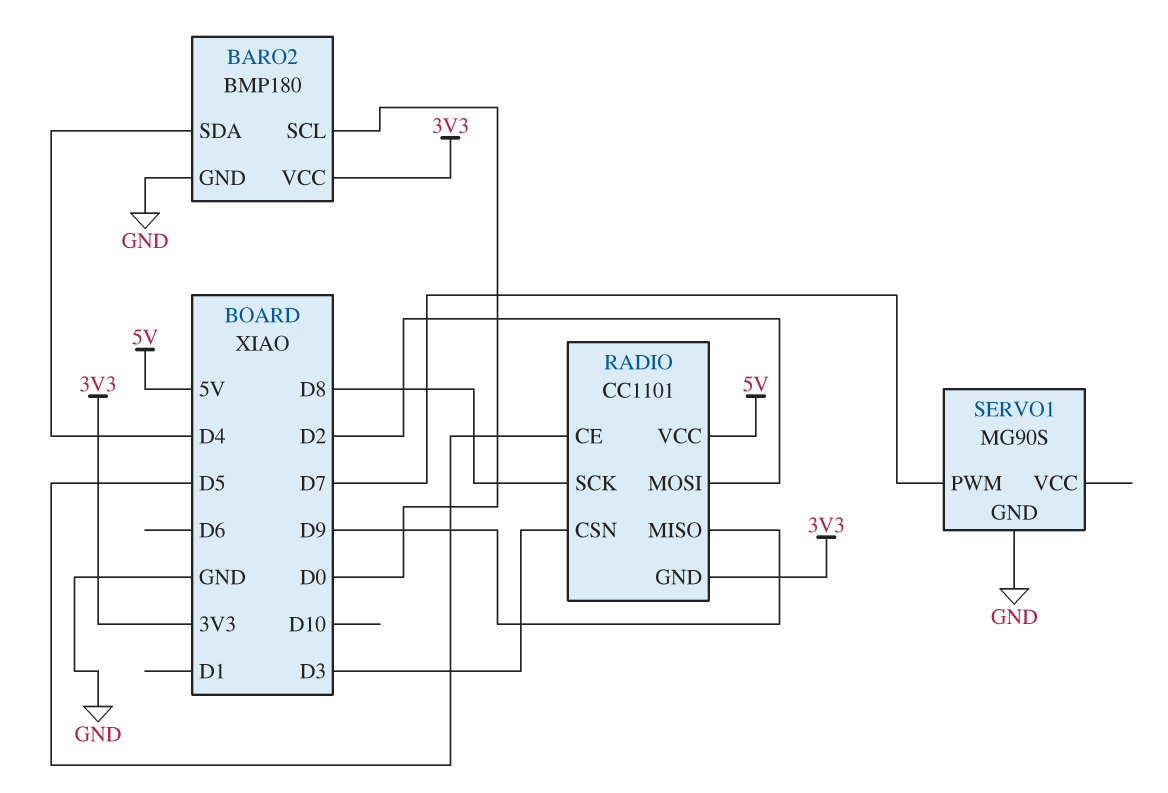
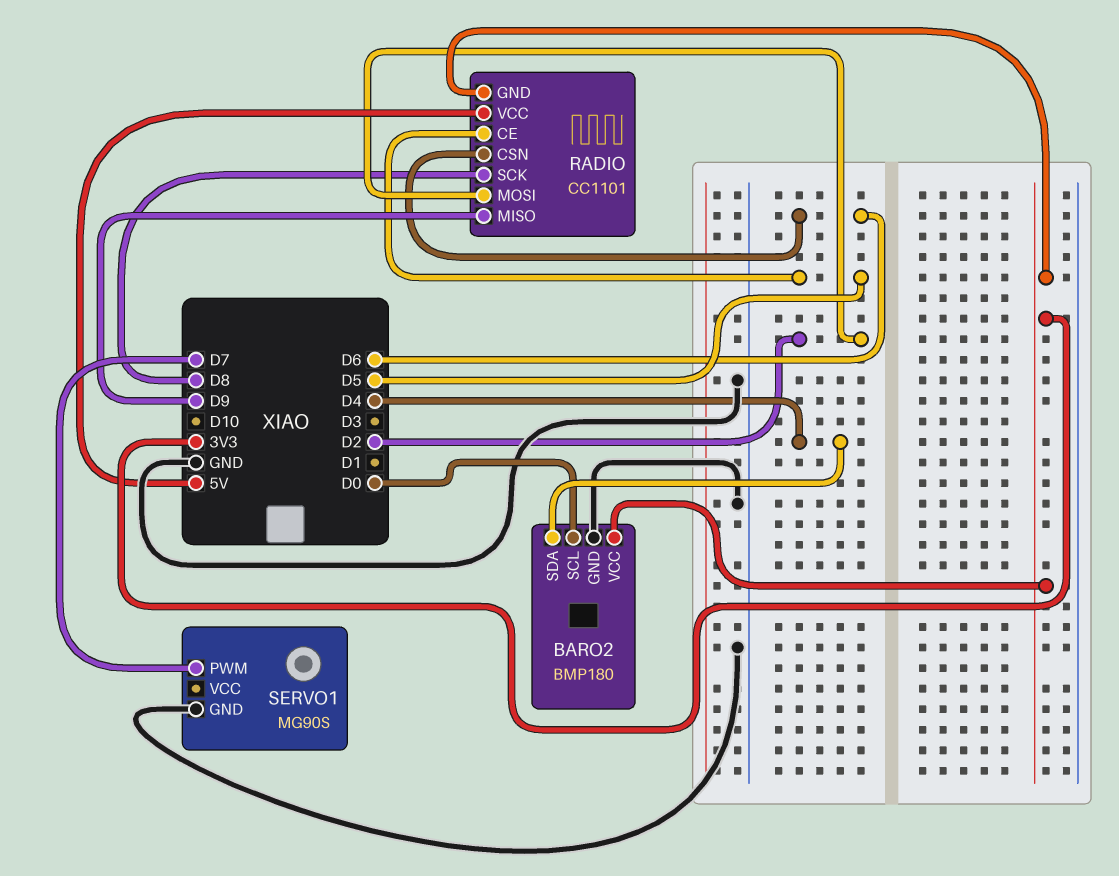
RADIO pin CSN: D3 -> D6

